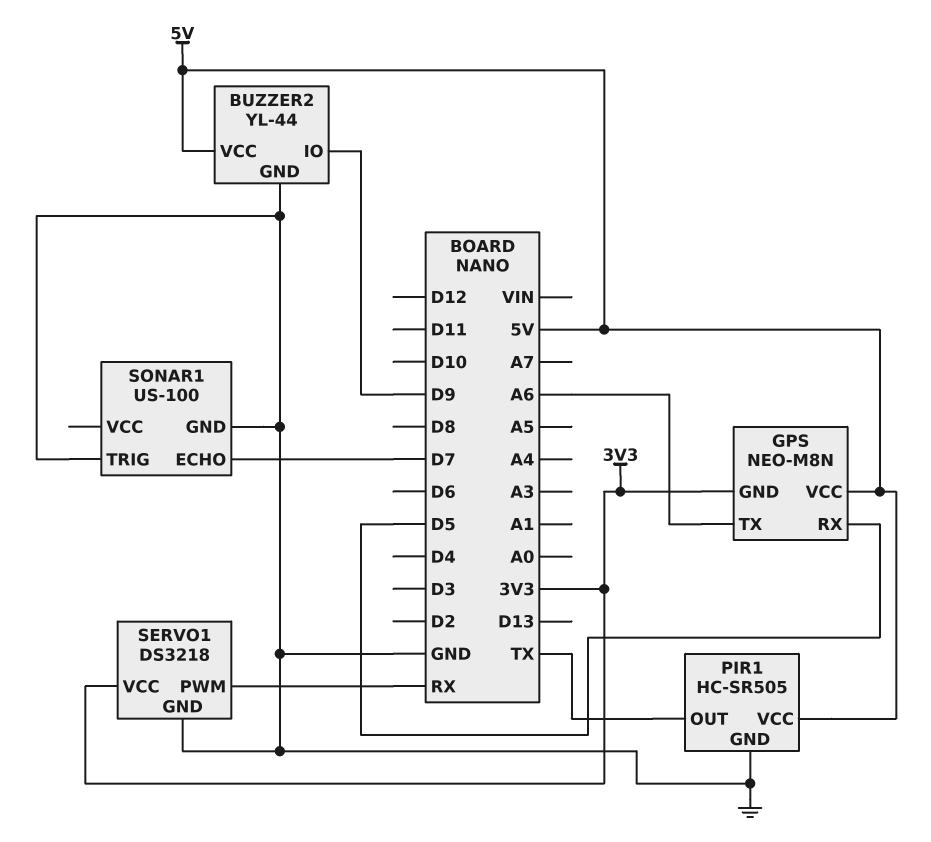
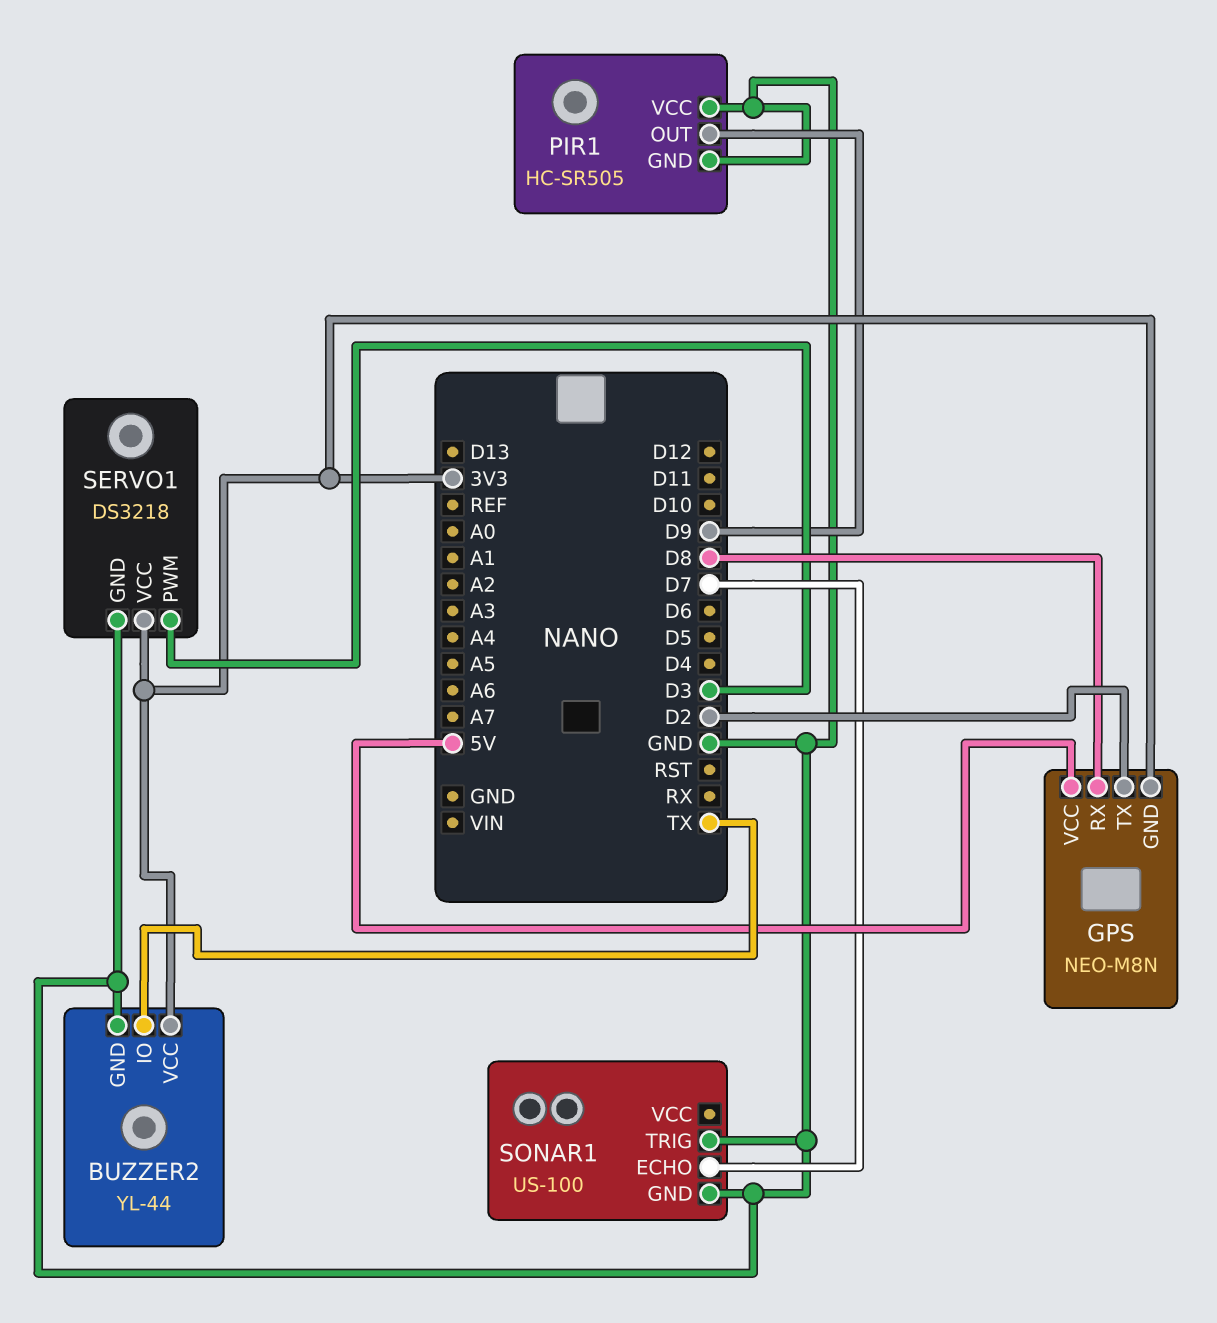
BUZZER2 pin IO: D9 -> TX
BUZZER2 pin VCC: 5V -> 3V3
GPS pin RX: D5 -> D8
GPS pin TX: A6 -> D2
PIR1 pin OUT: TX -> D9
PIR1 pin VCC: 5V -> GND
SERVO1 pin PWM: RX -> D3

